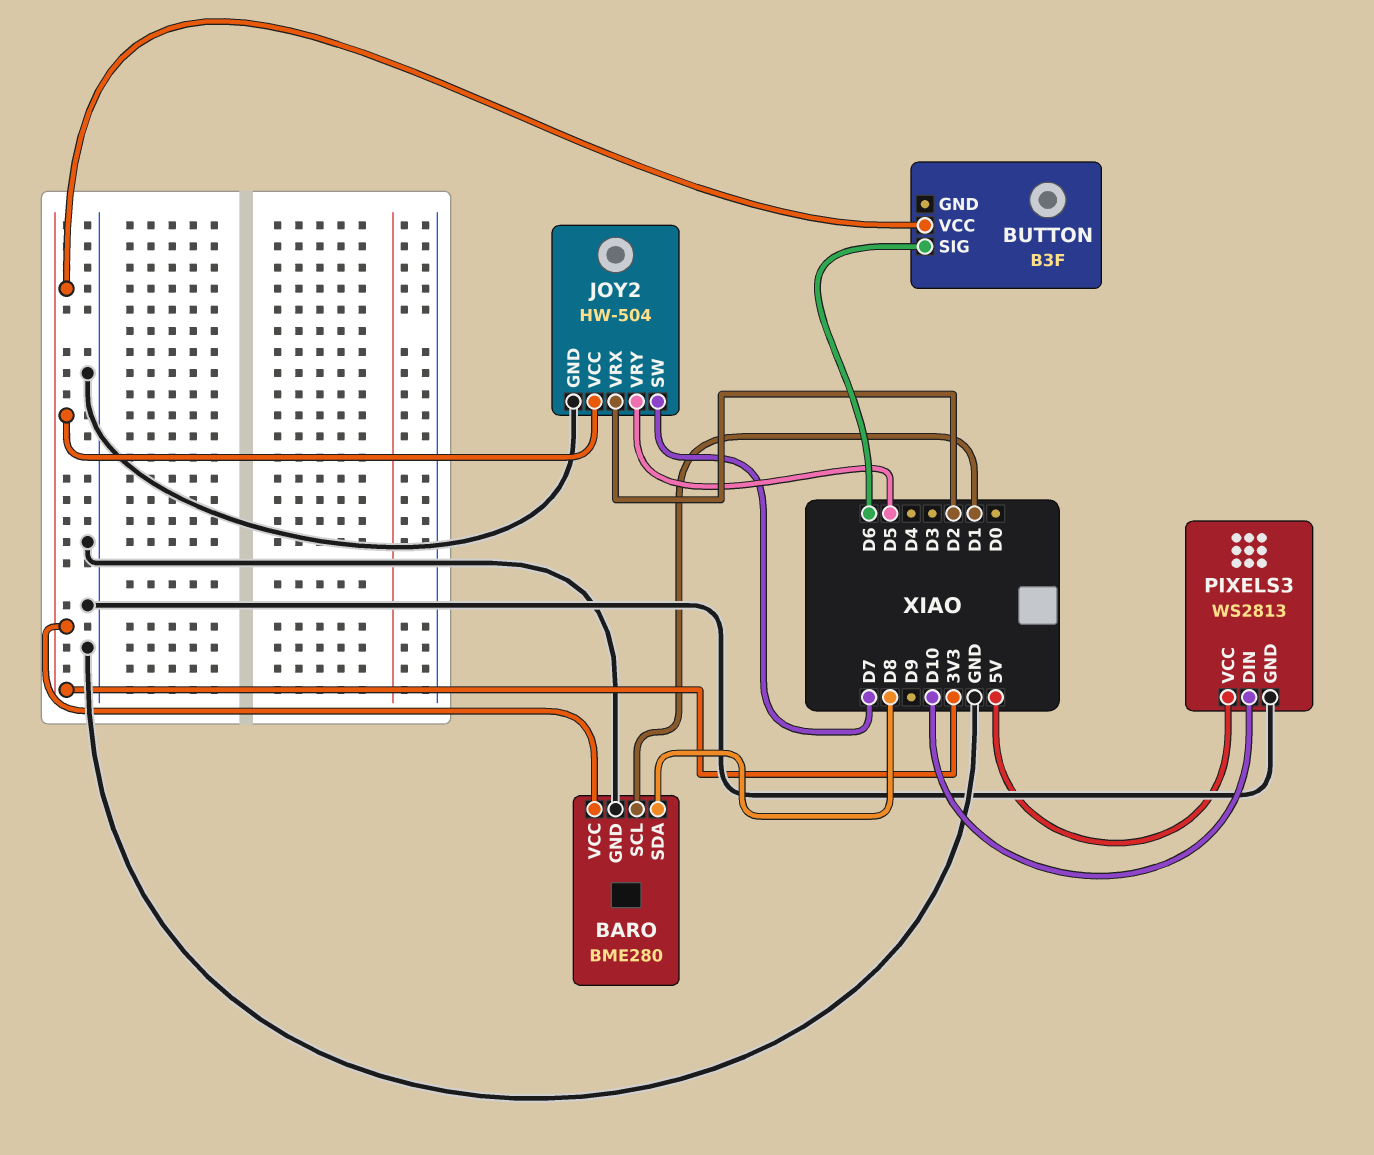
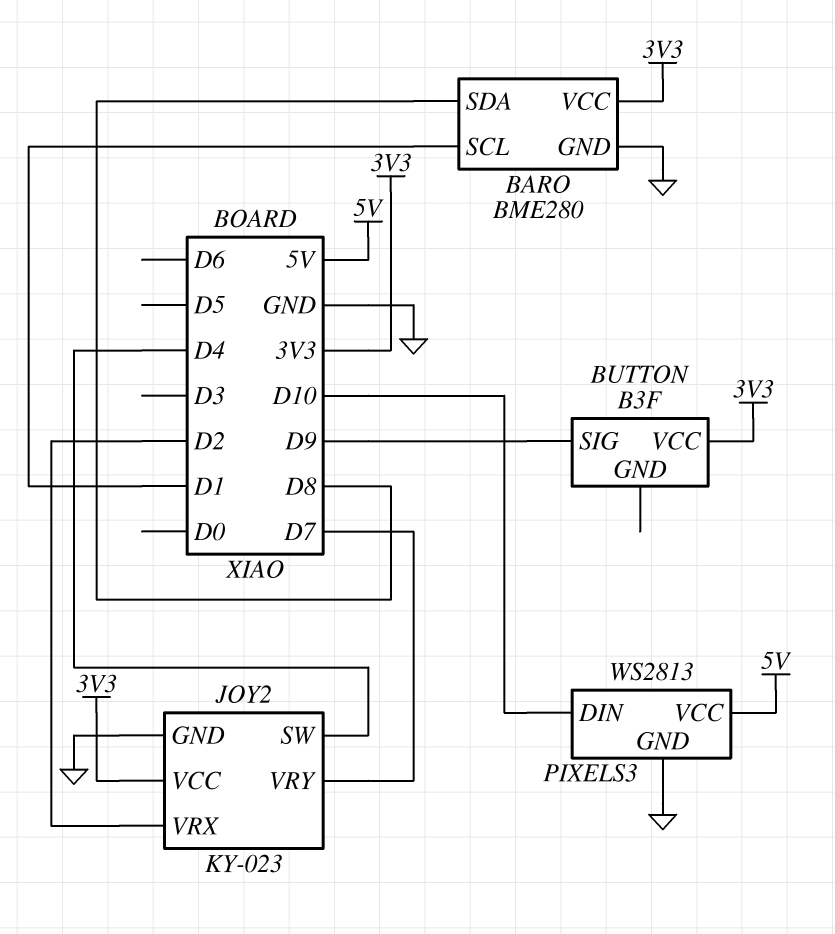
BUTTON pin SIG: D6 -> D9
JOY2: HW-504 -> KY-023
JOY2 pin SW: D7 -> D4
JOY2 pin VRY: D5 -> D7

